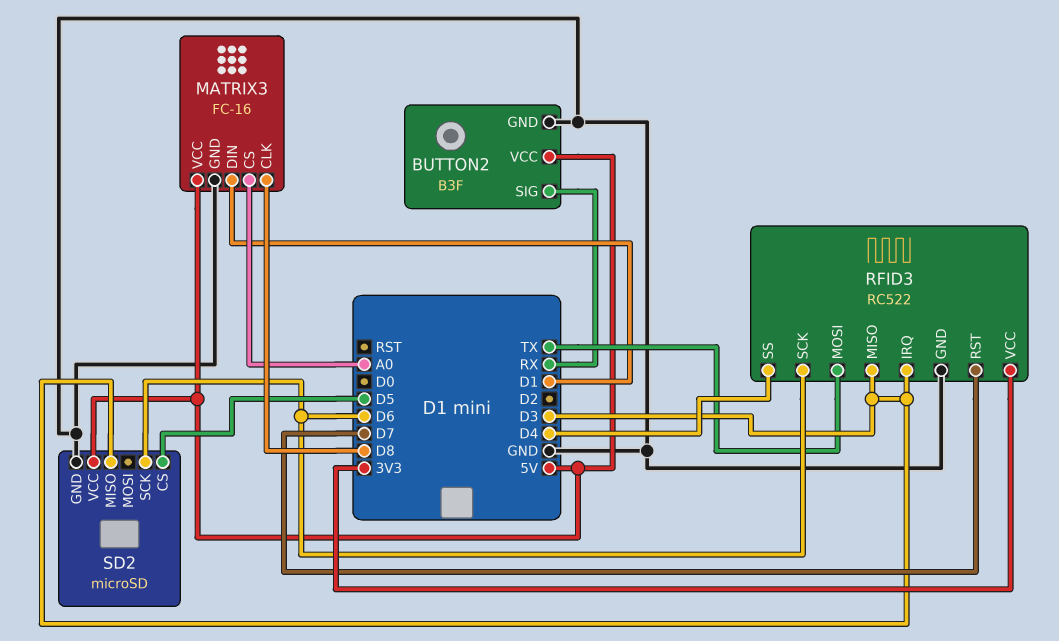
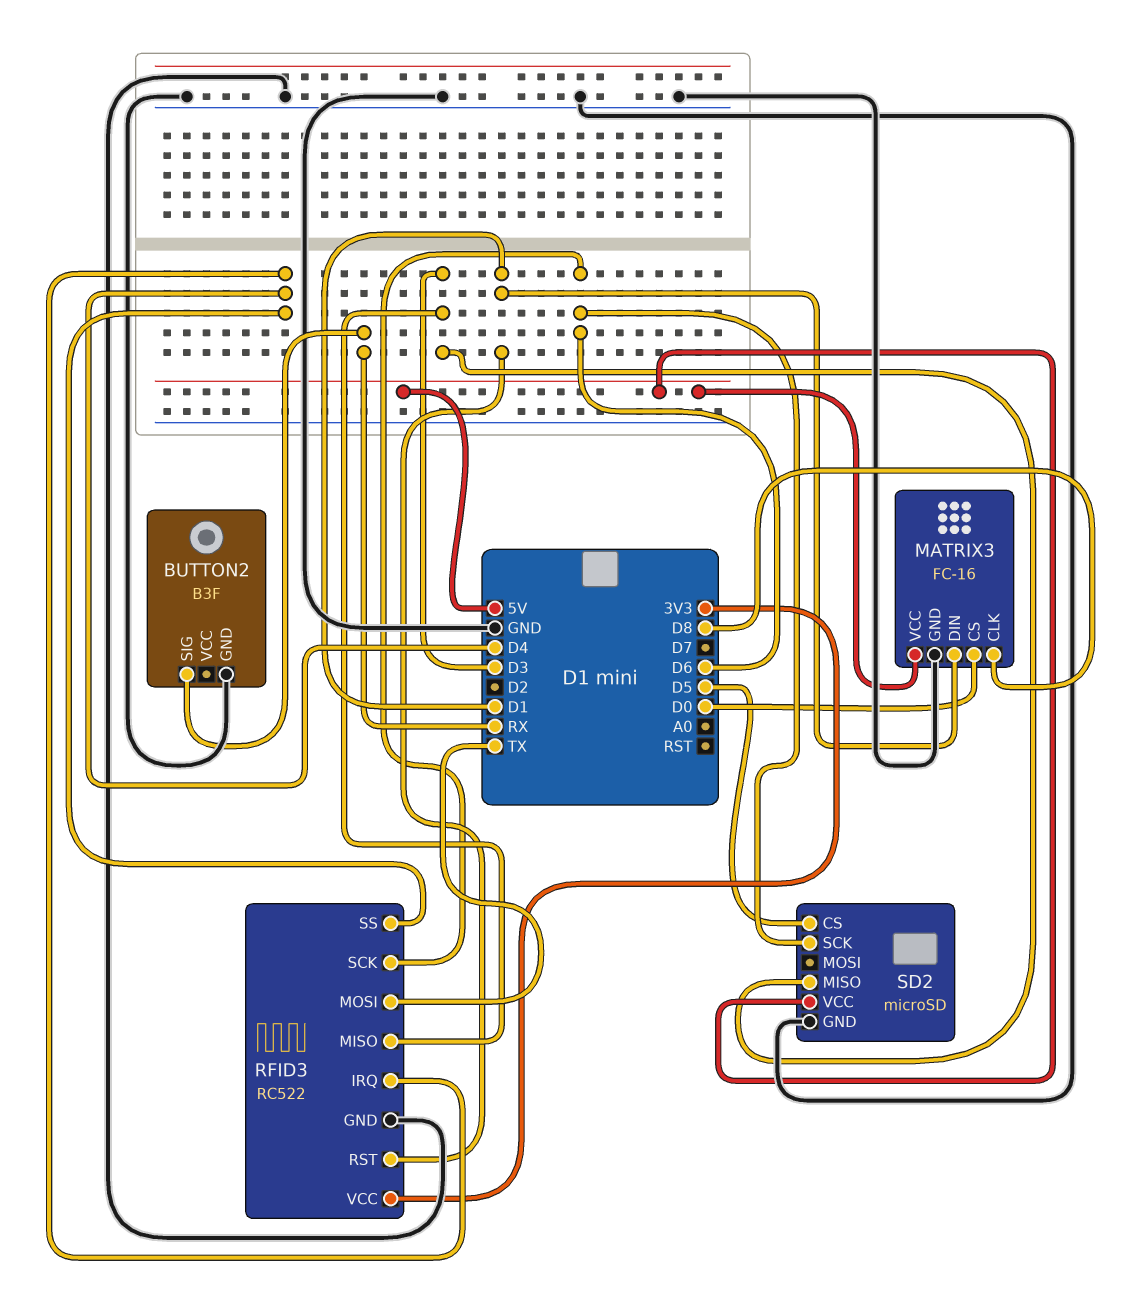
BUTTON2 pin VCC: 5V -> none
MATRIX3 pin CS: A0 -> D0
RFID3 pin IRQ: D3 -> D4
RFID3 pin RST: D7 -> D1

